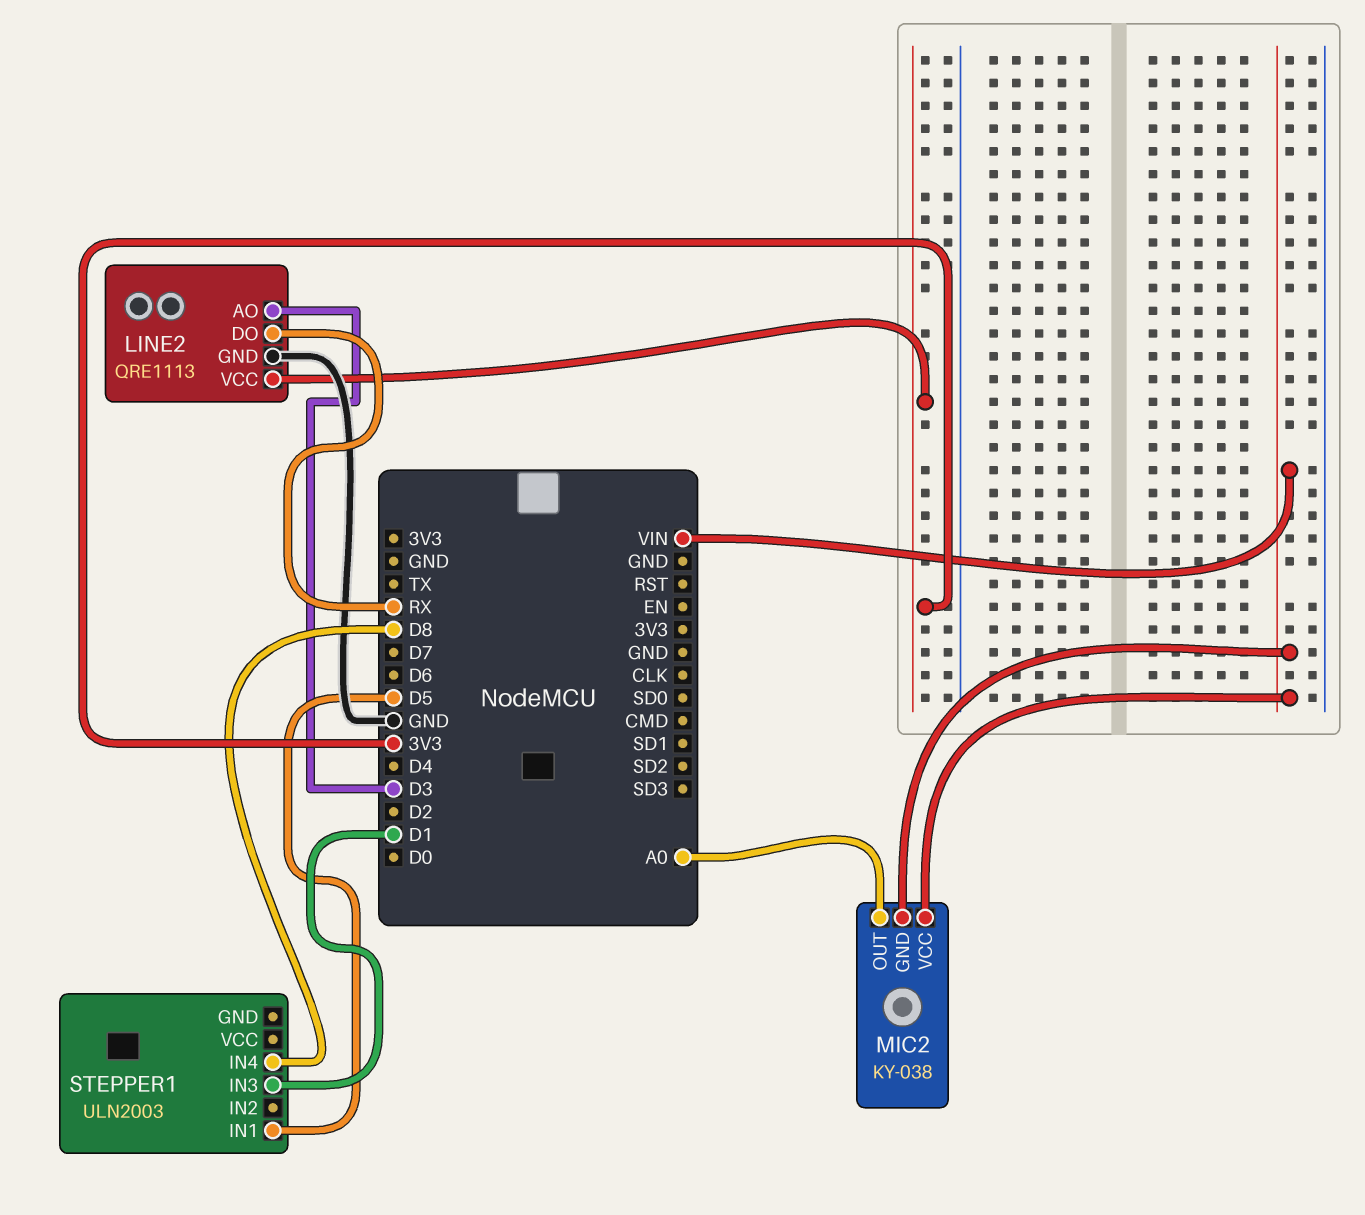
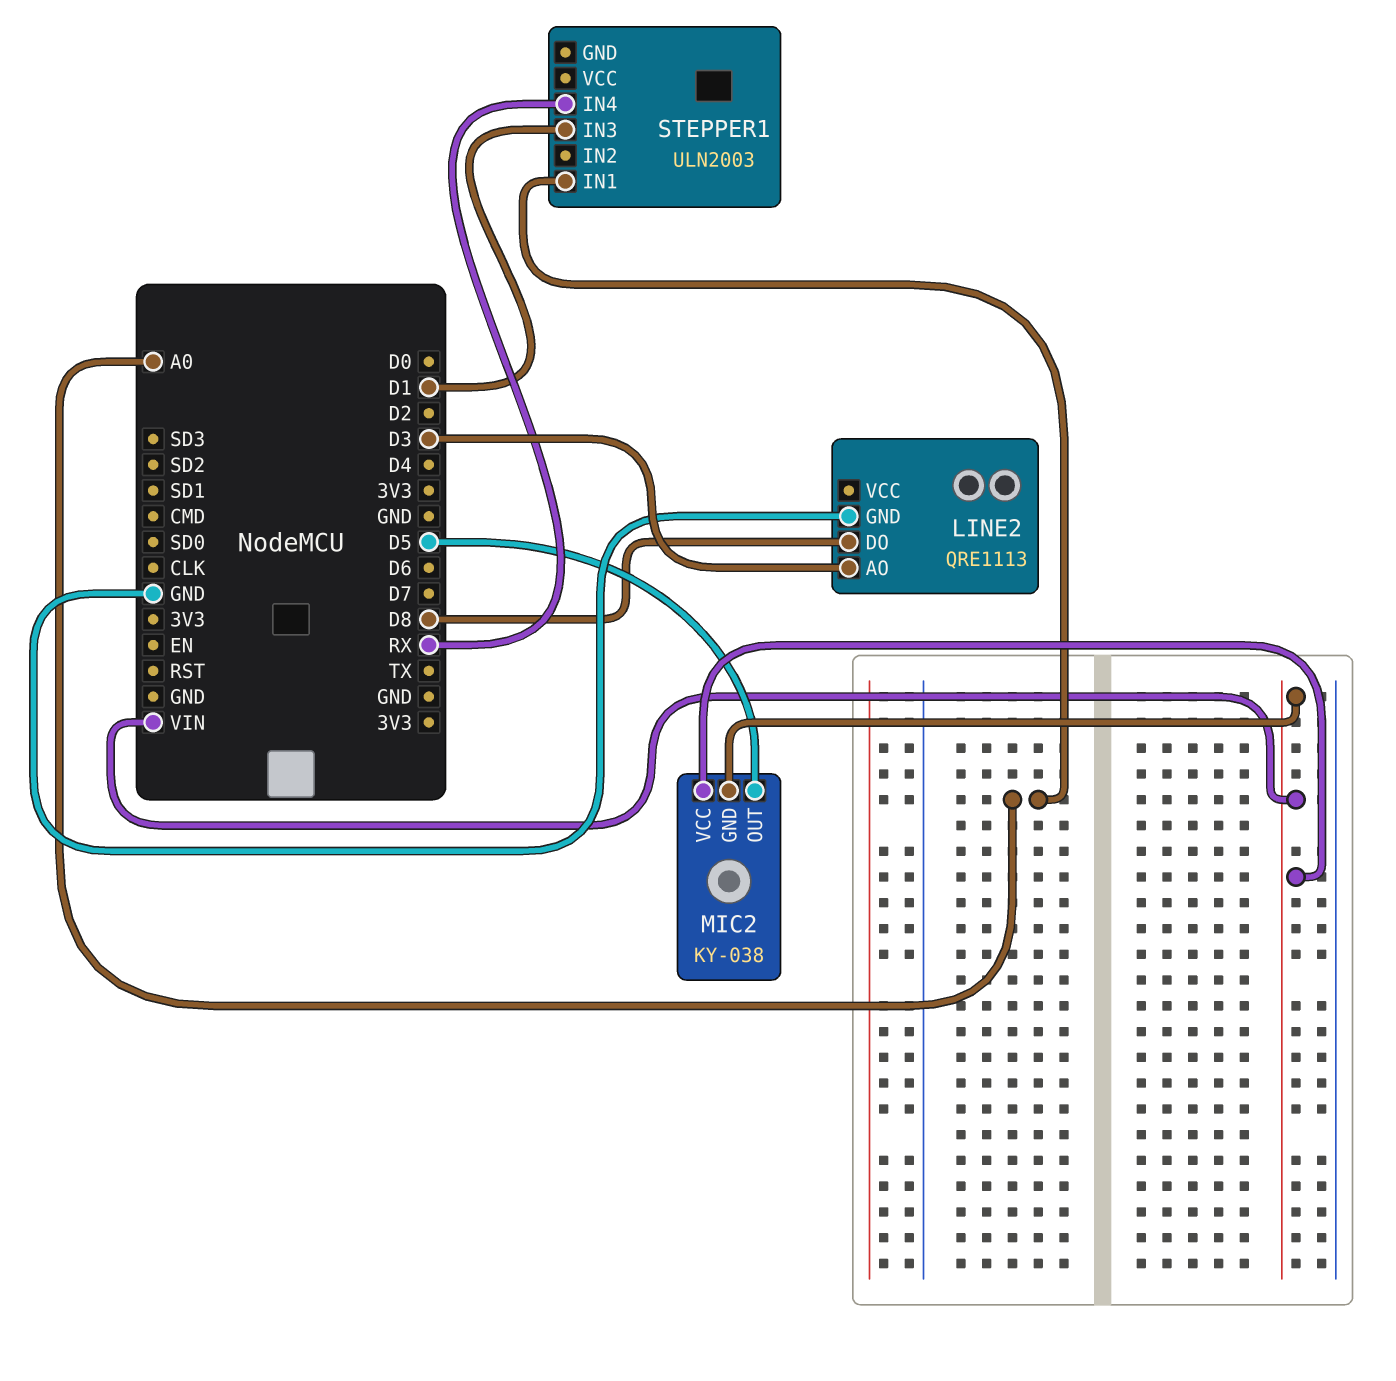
LINE2 pin DO: RX -> D8
LINE2 pin VCC: 3V3 -> none
MIC2 pin OUT: A0 -> D5
STEPPER1 pin IN1: D5 -> A0
STEPPER1 pin IN4: D8 -> RX

